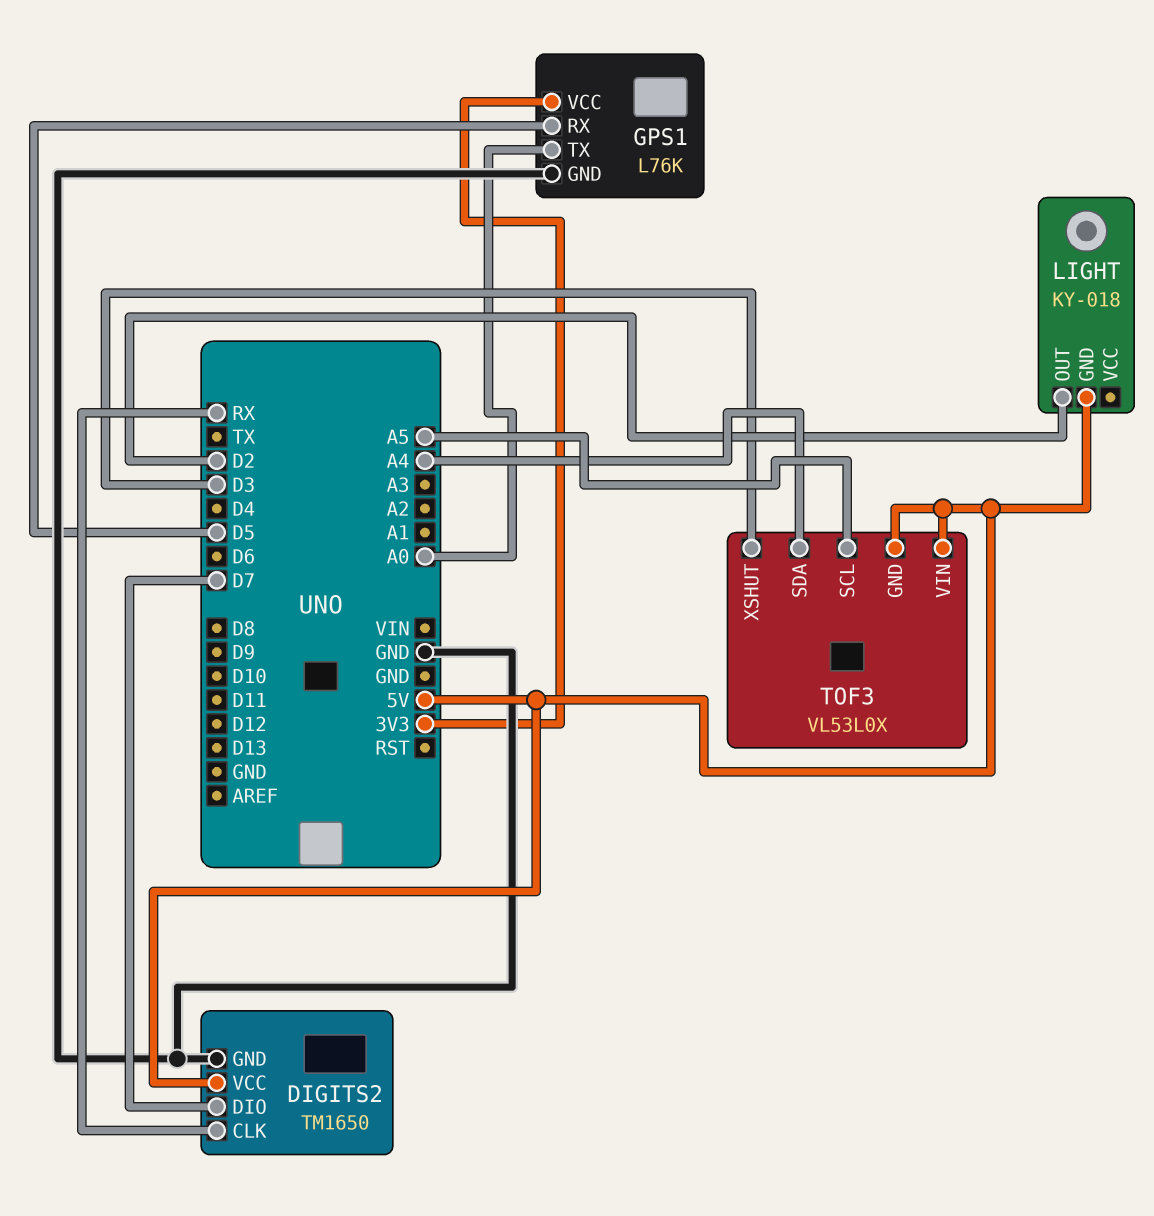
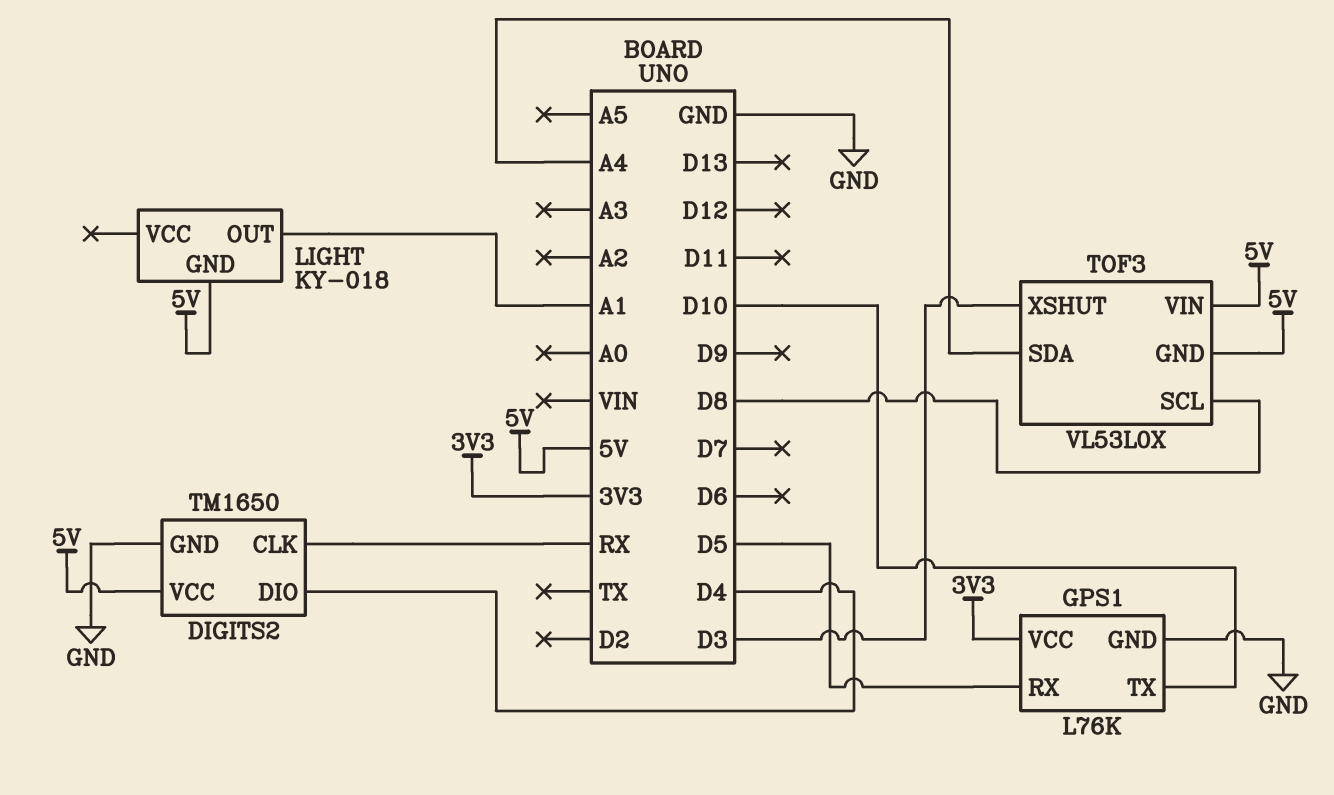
DIGITS2 pin DIO: D7 -> D4
GPS1 pin TX: A0 -> D10
LIGHT pin OUT: D2 -> A1
TOF3 pin SCL: A5 -> D8

